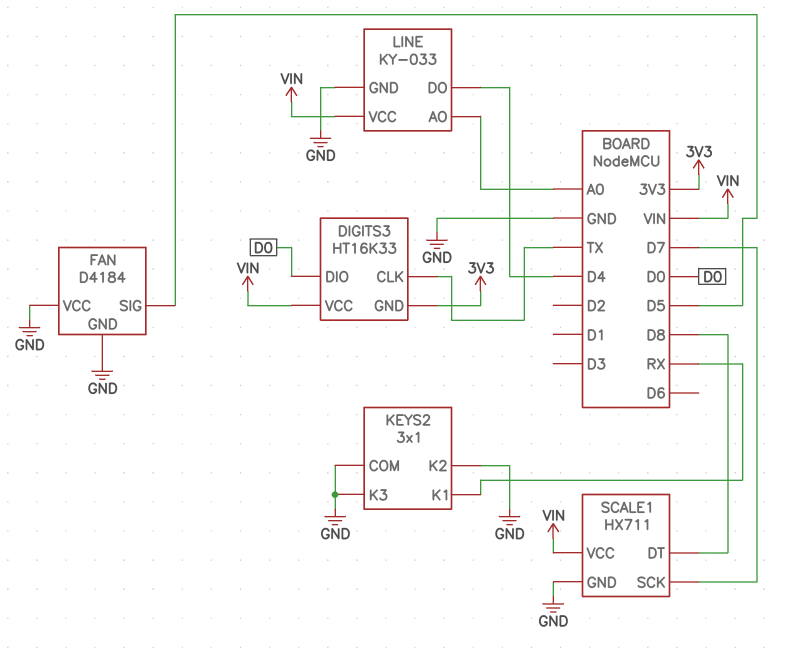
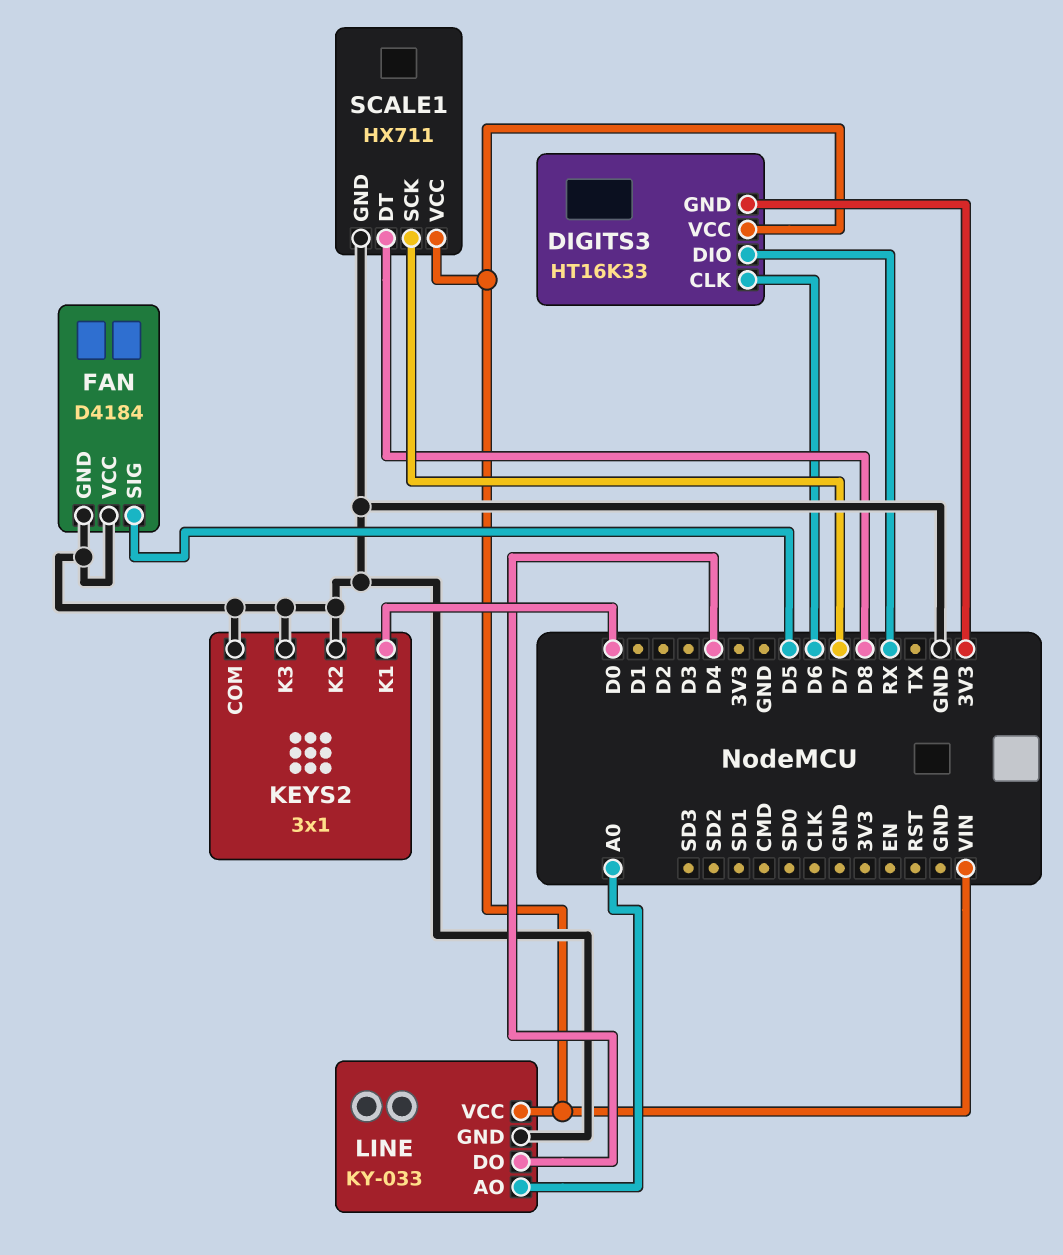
DIGITS3 pin CLK: TX -> D6
DIGITS3 pin DIO: D0 -> RX
KEYS2 pin K1: RX -> D0

